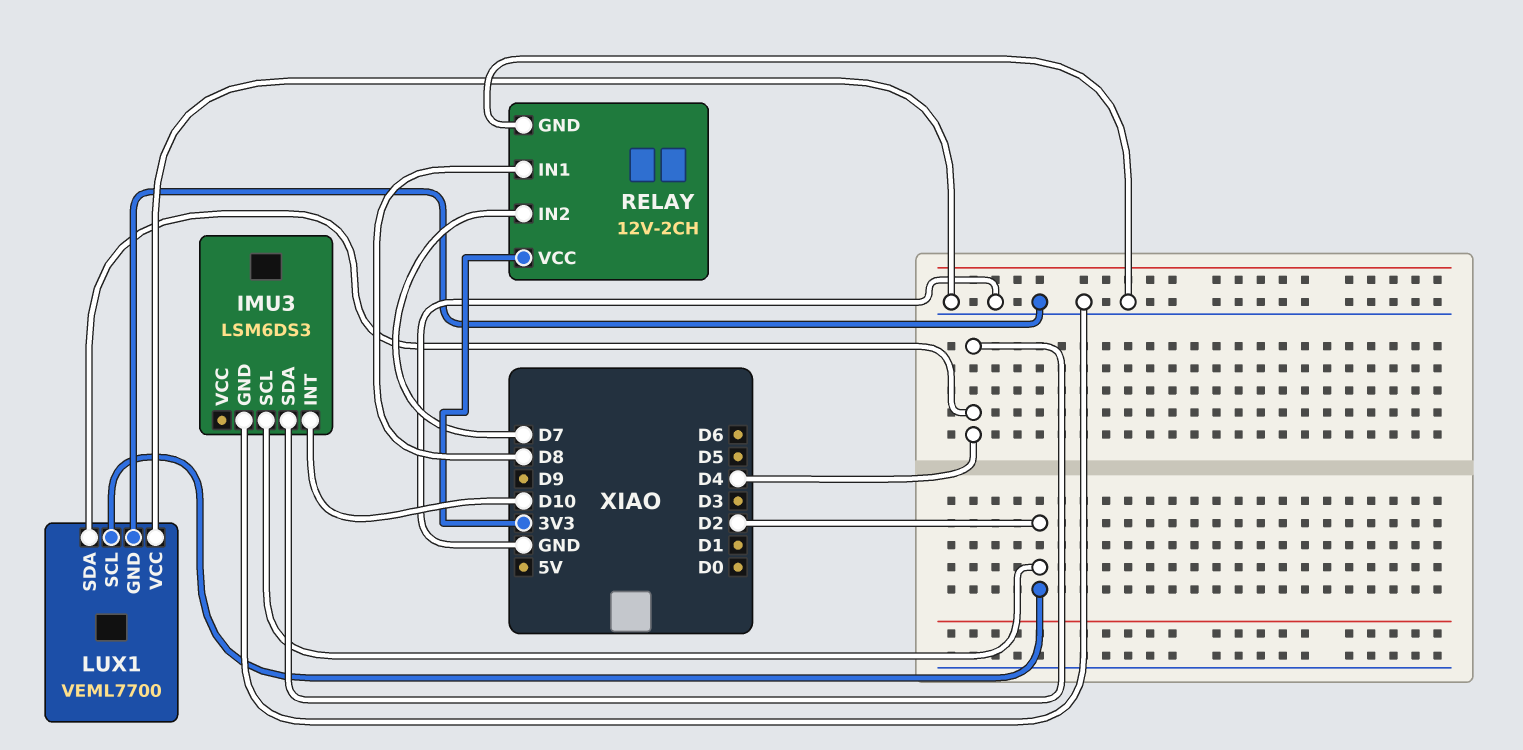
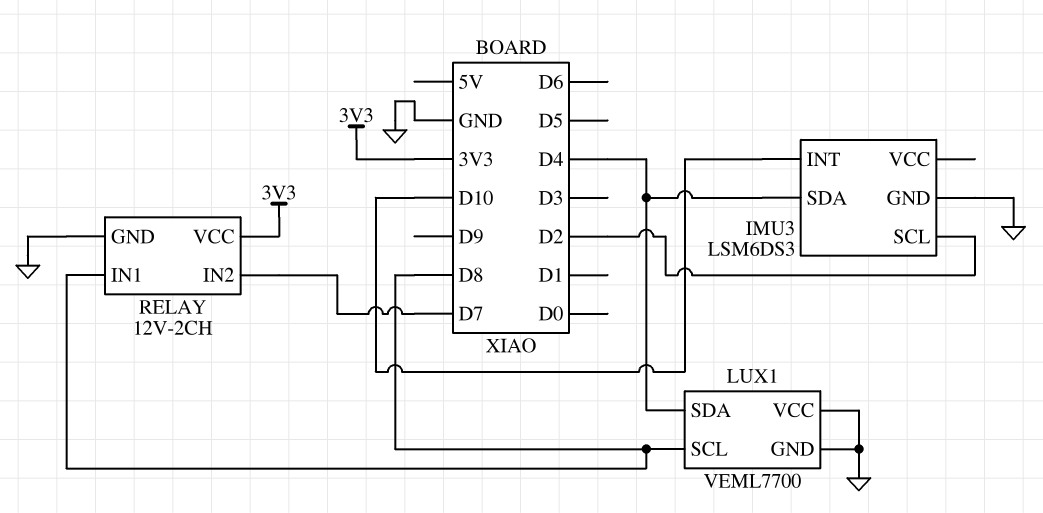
LUX1 pin SCL: D2 -> D8

